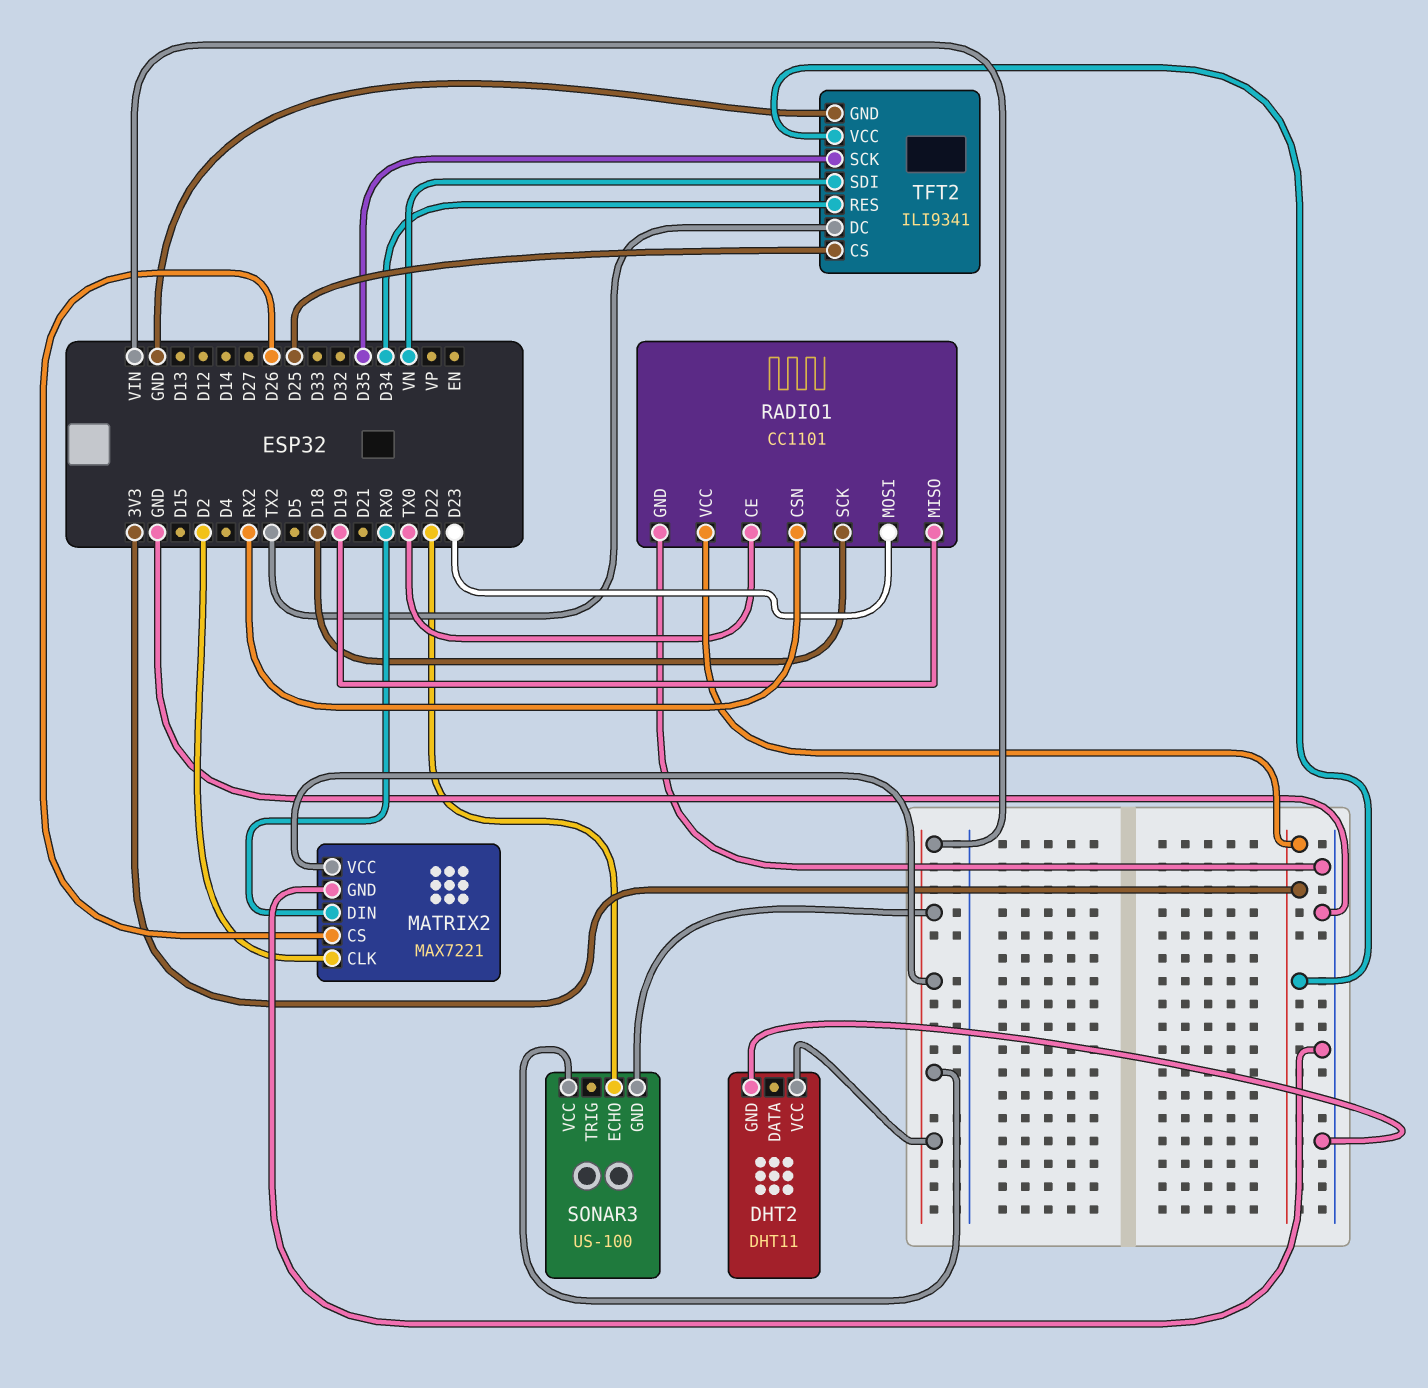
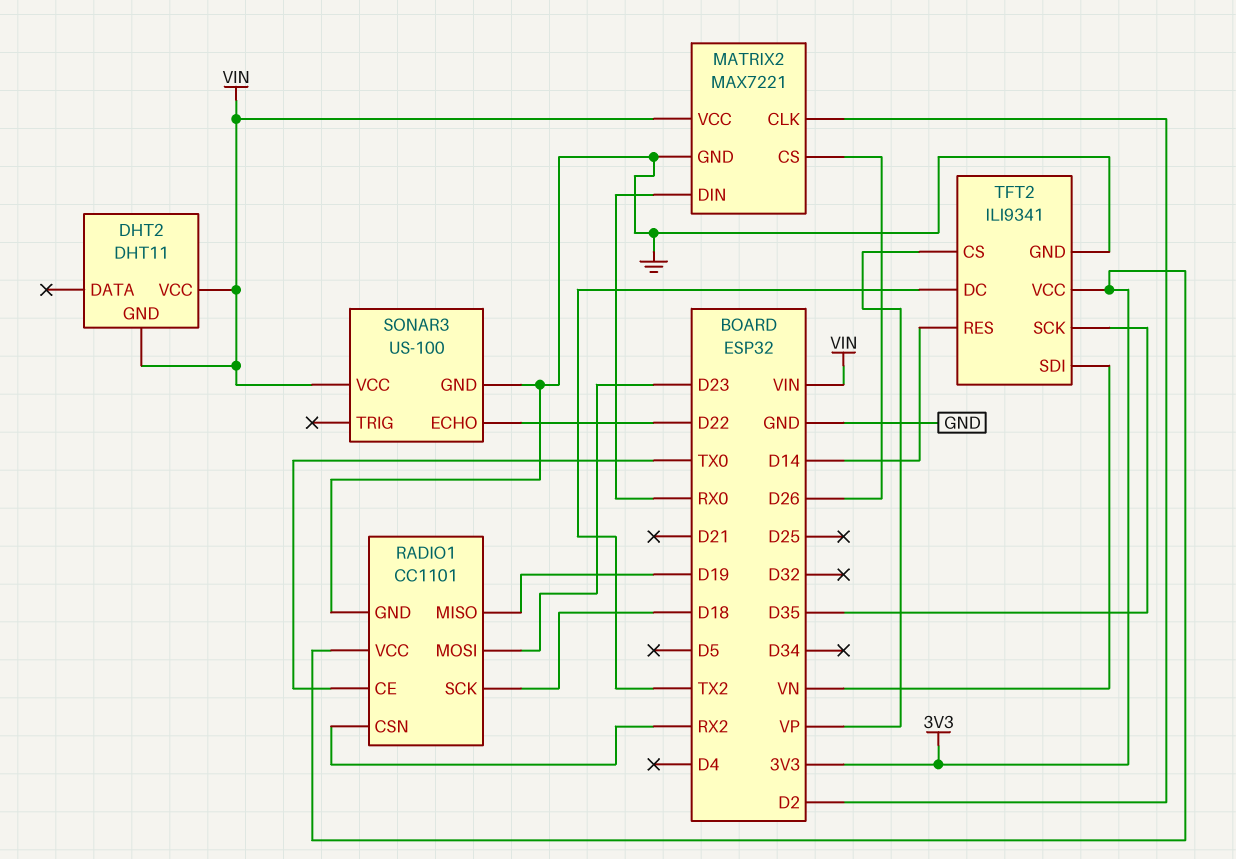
DHT2 pin GND: GND -> VIN
SONAR3 pin GND: VIN -> GND
TFT2 pin CS: D25 -> VP
TFT2 pin RES: D34 -> D14

